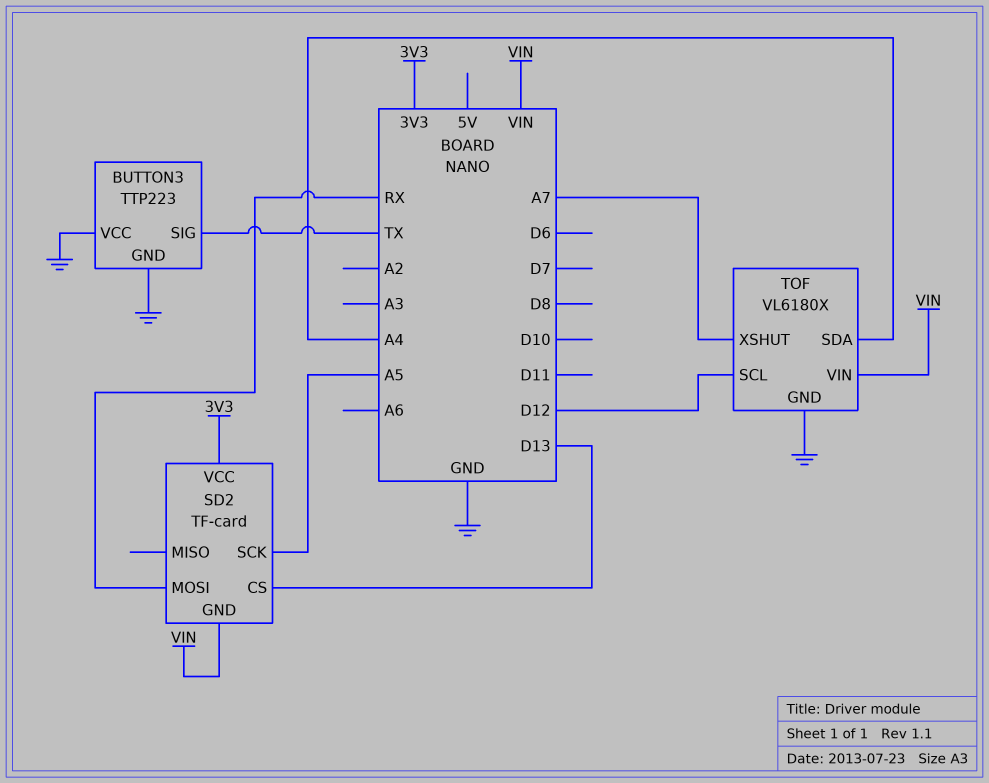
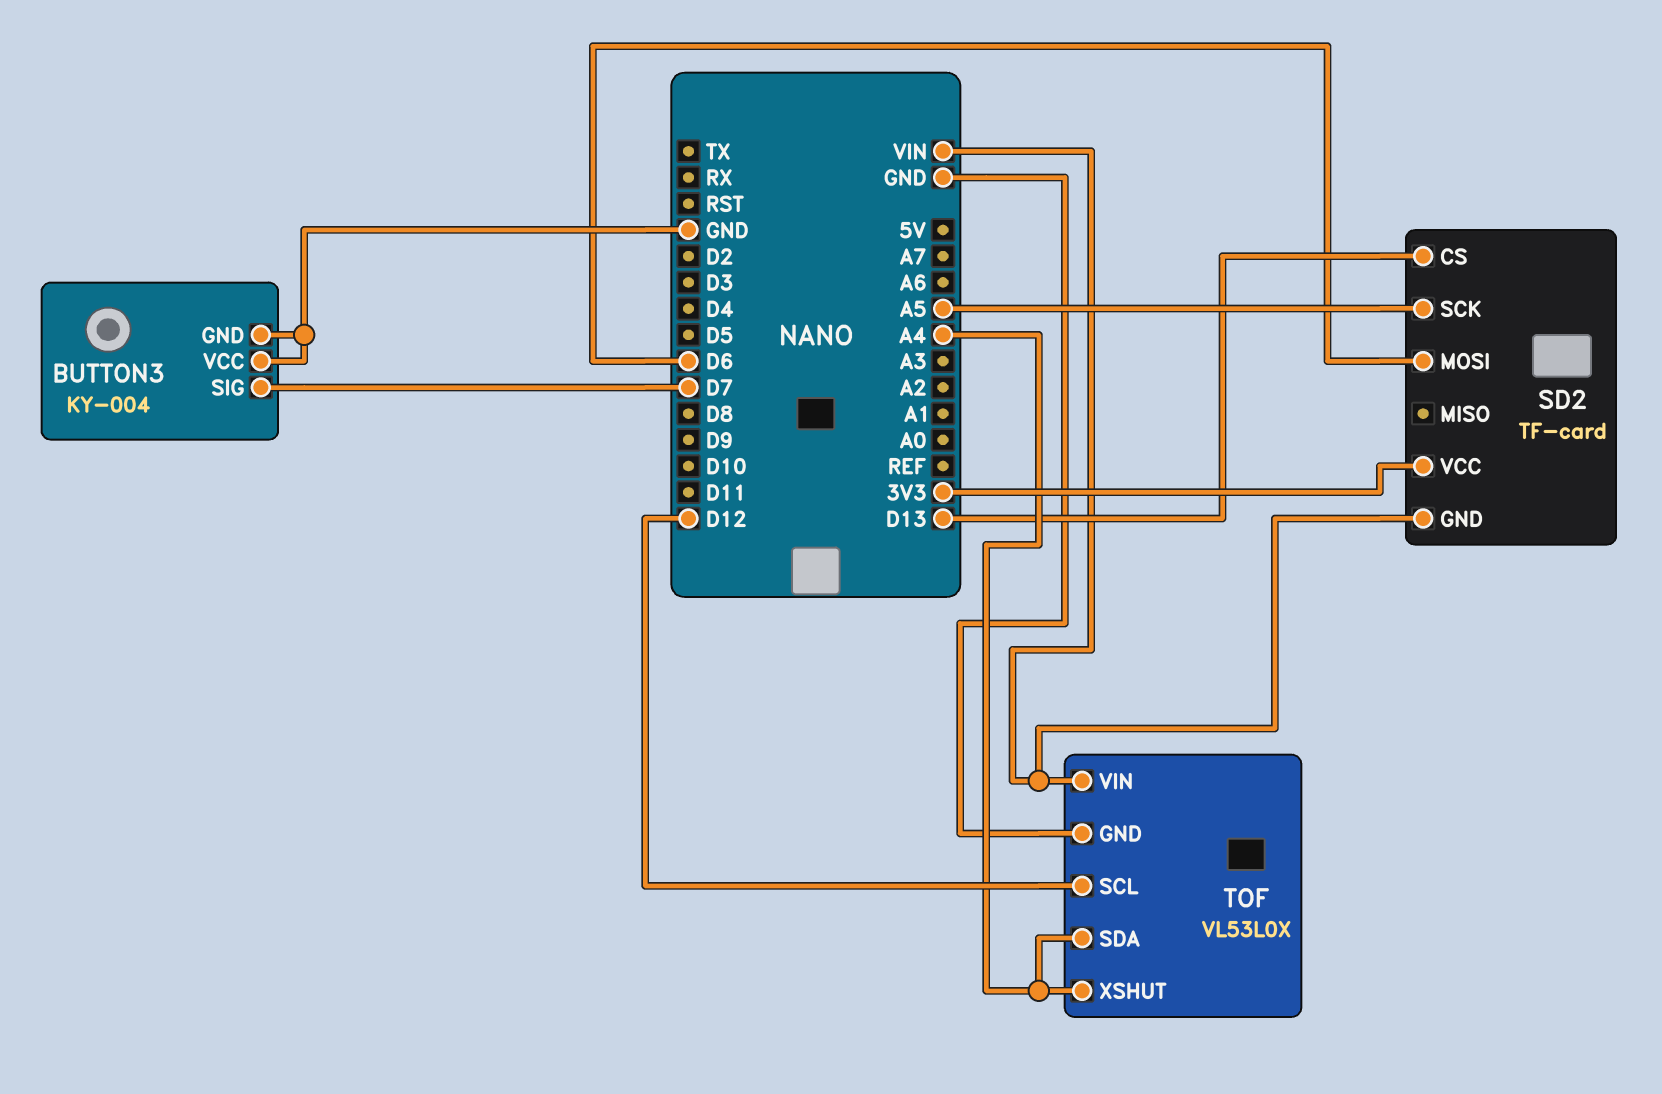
BUTTON3: TTP223 -> KY-004
BUTTON3 pin SIG: TX -> D7
SD2 pin MOSI: RX -> D6
TOF: VL6180X -> VL53L0X
TOF pin XSHUT: A7 -> A4

